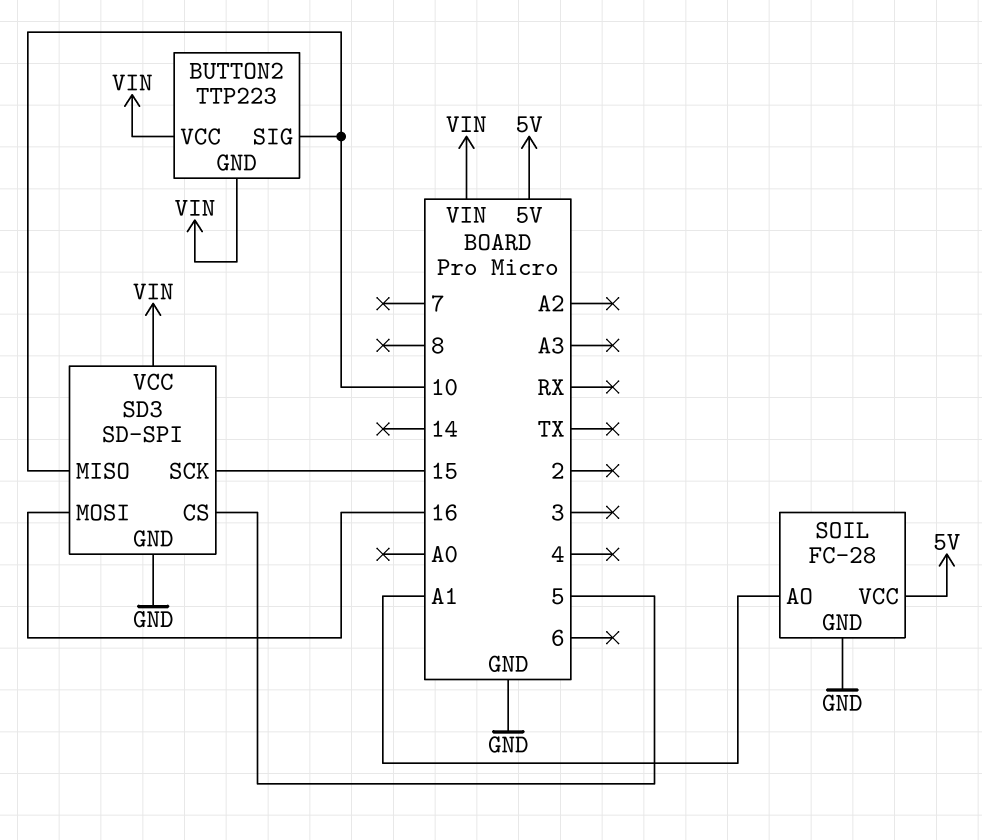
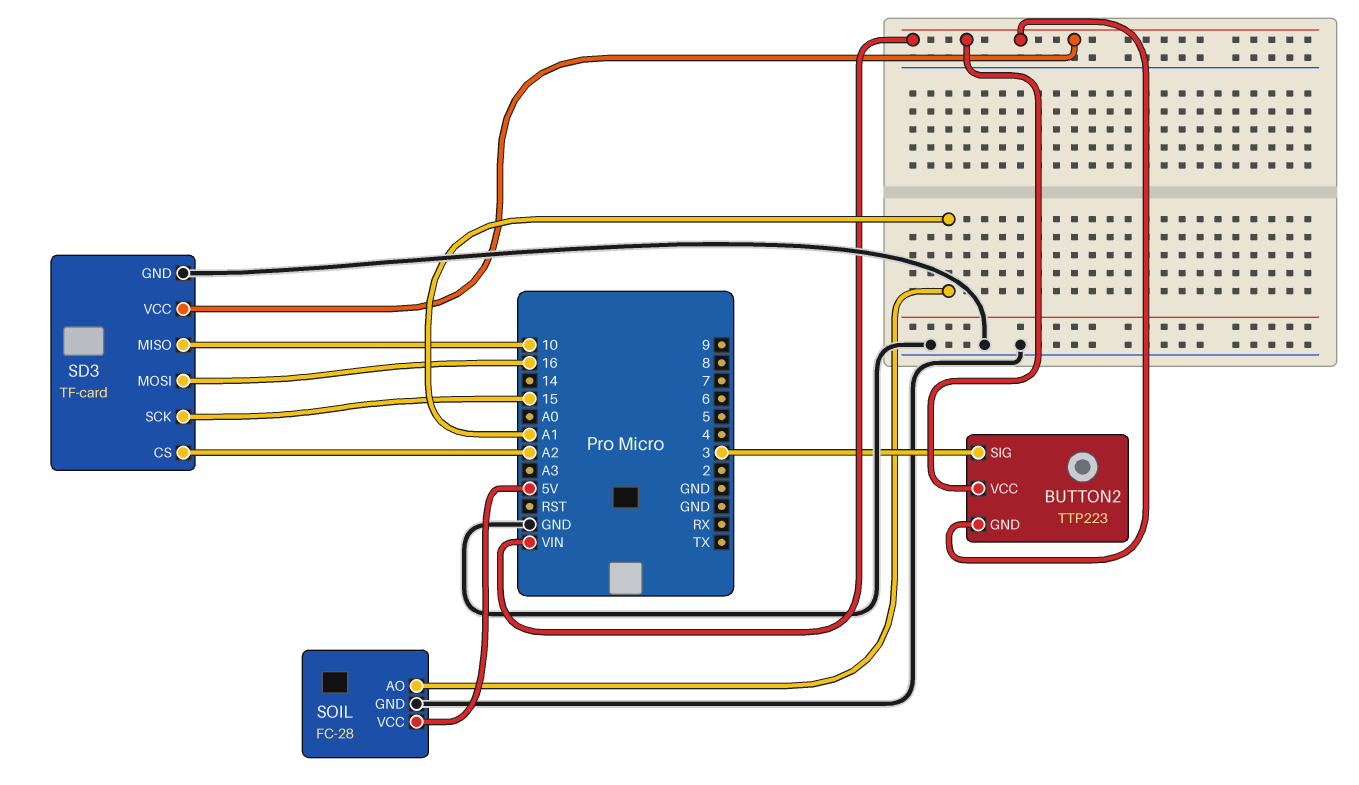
BUTTON2 pin SIG: 10 -> 3
SD3: SD-SPI -> TF-card
SD3 pin CS: 5 -> A2

